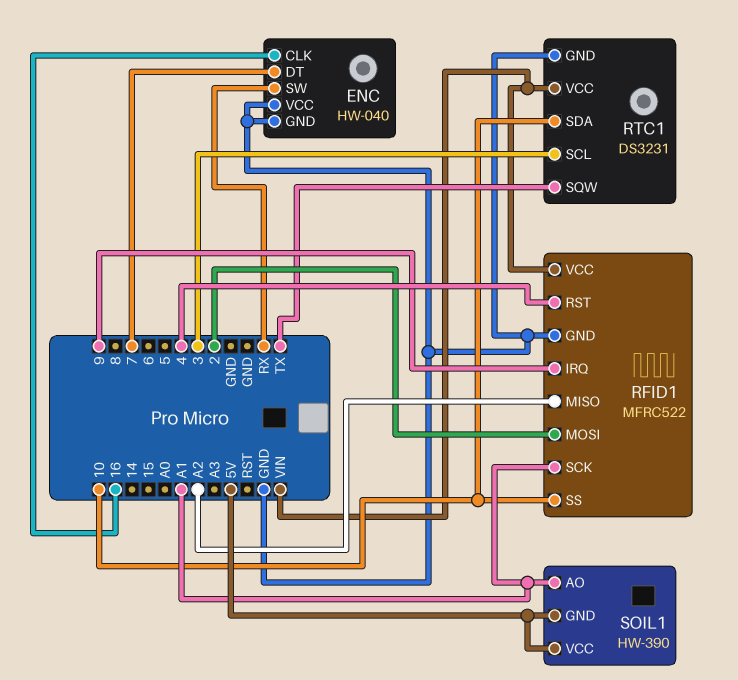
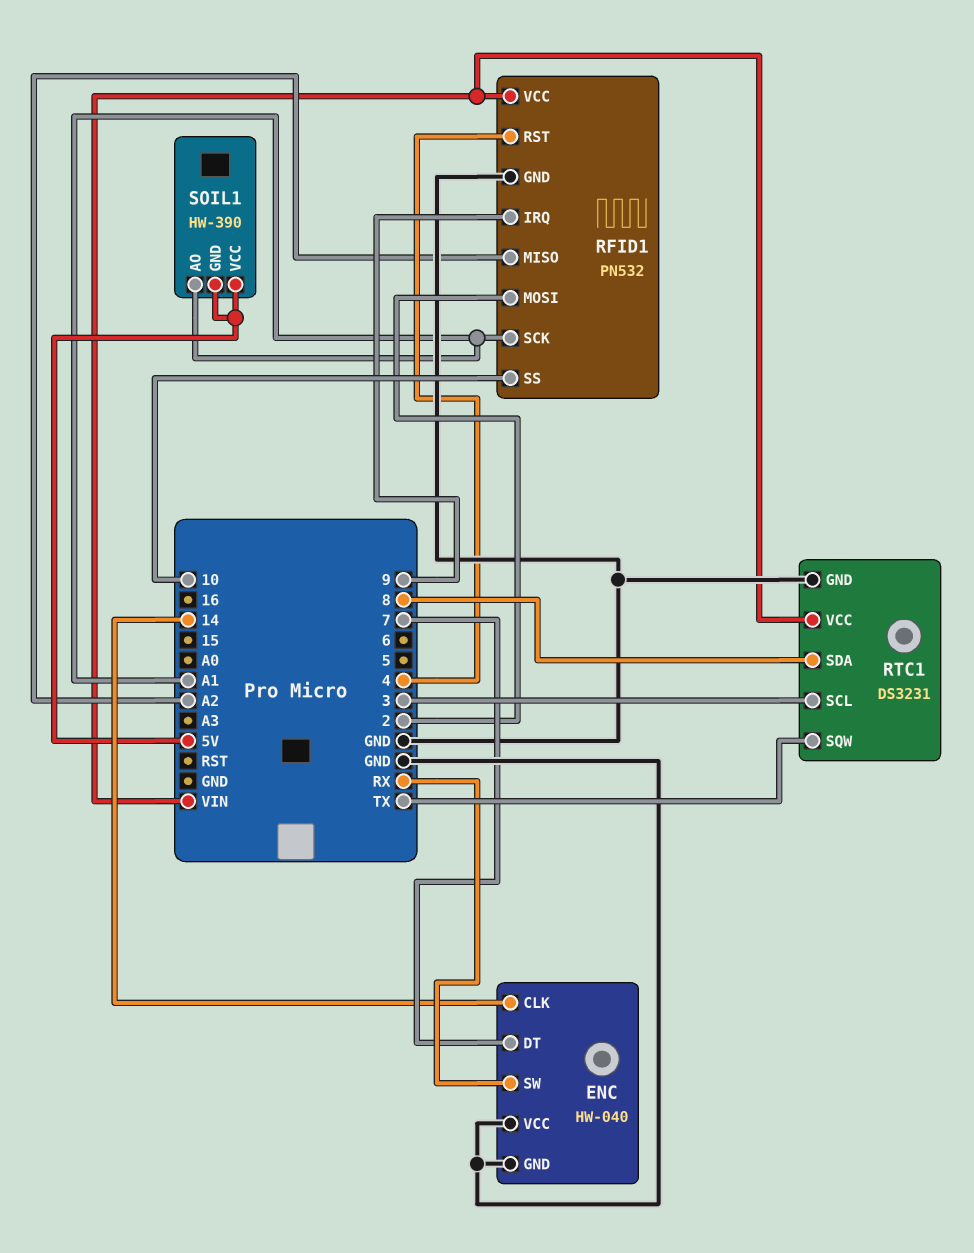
ENC pin CLK: 16 -> 14
RFID1: MFRC522 -> PN532
RTC1 pin SDA: 10 -> 8

